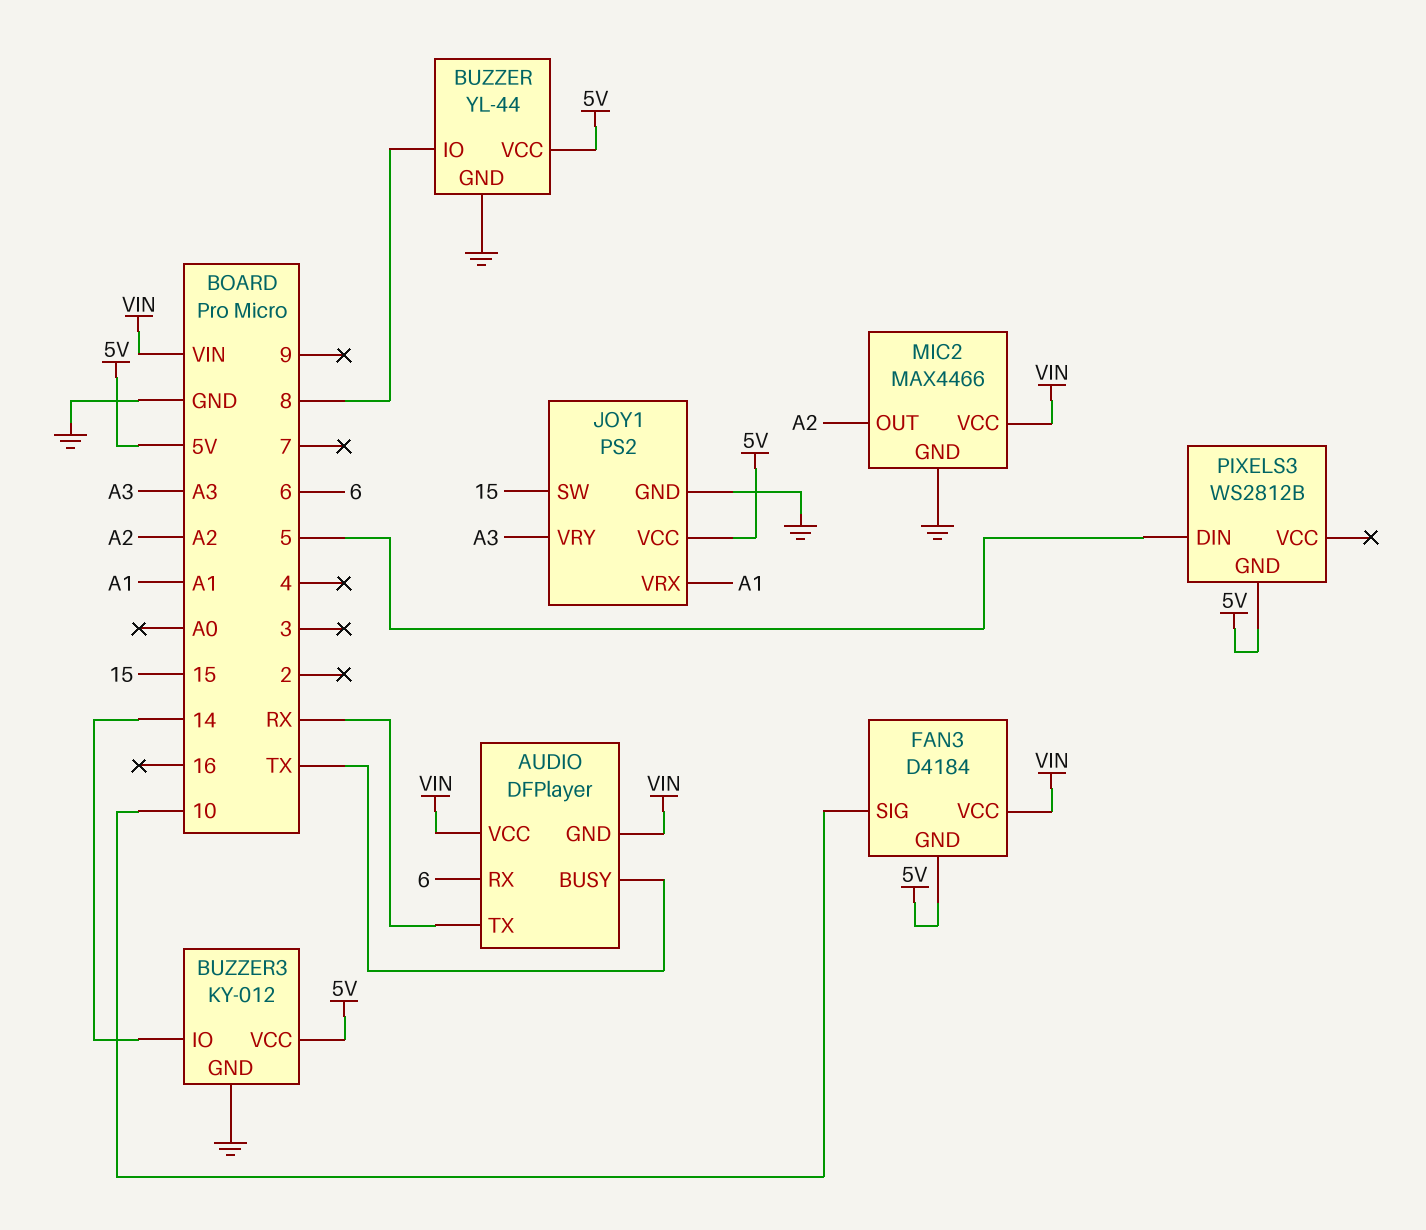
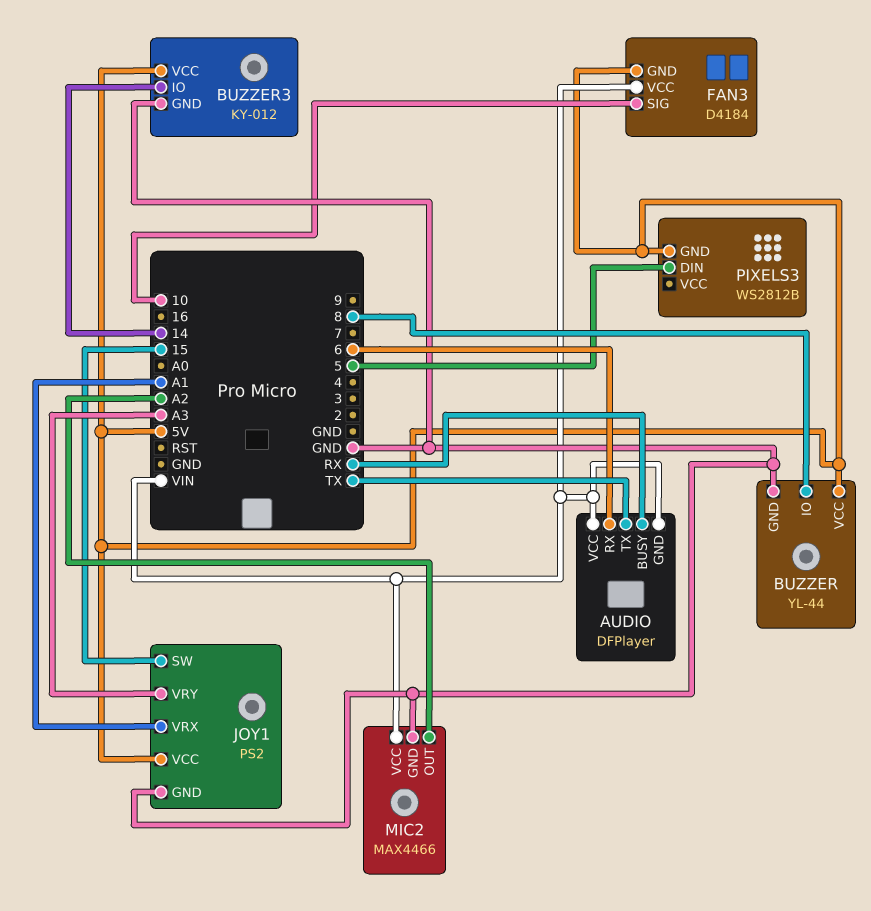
AUDIO pin BUSY: TX -> RX
AUDIO pin TX: RX -> TX

